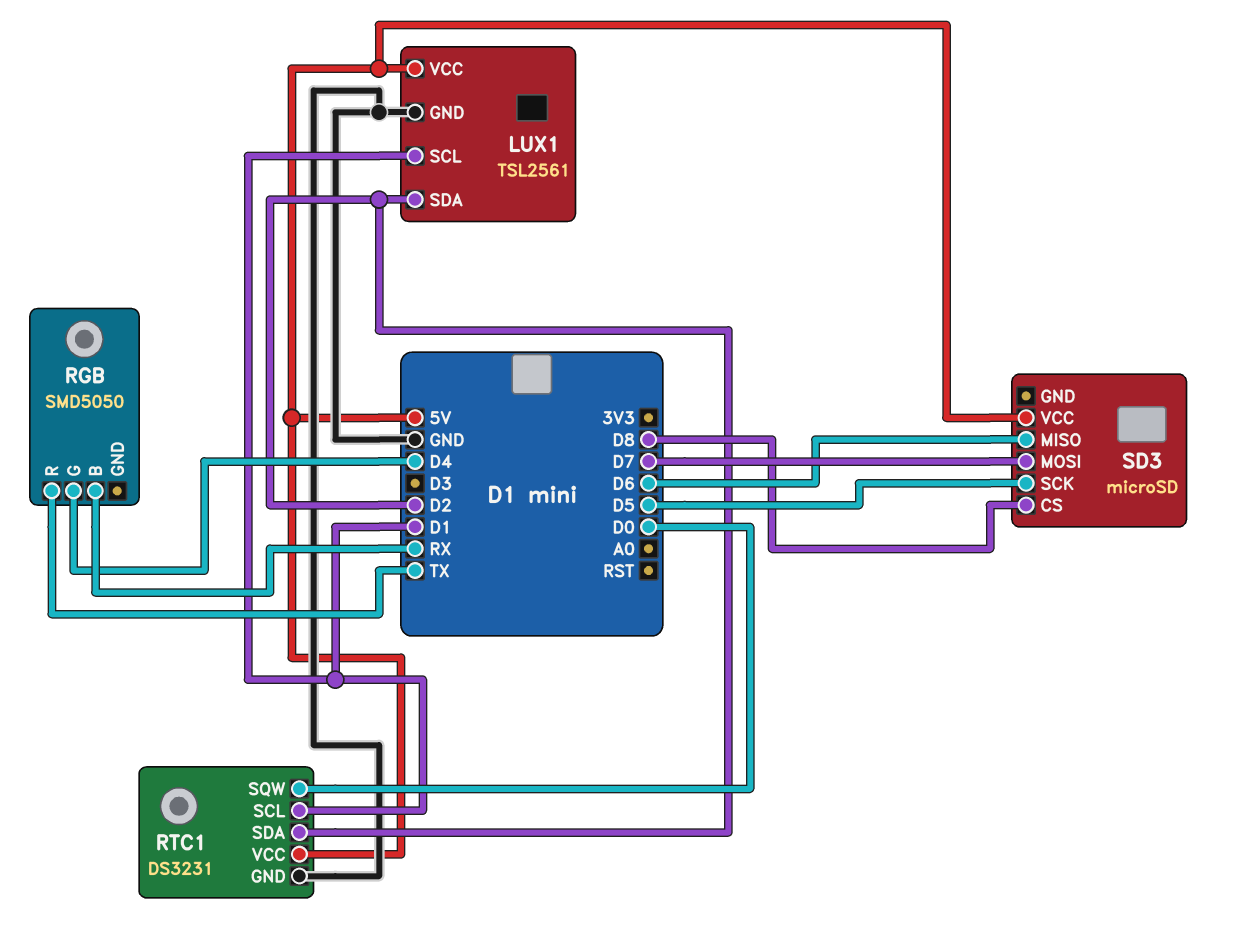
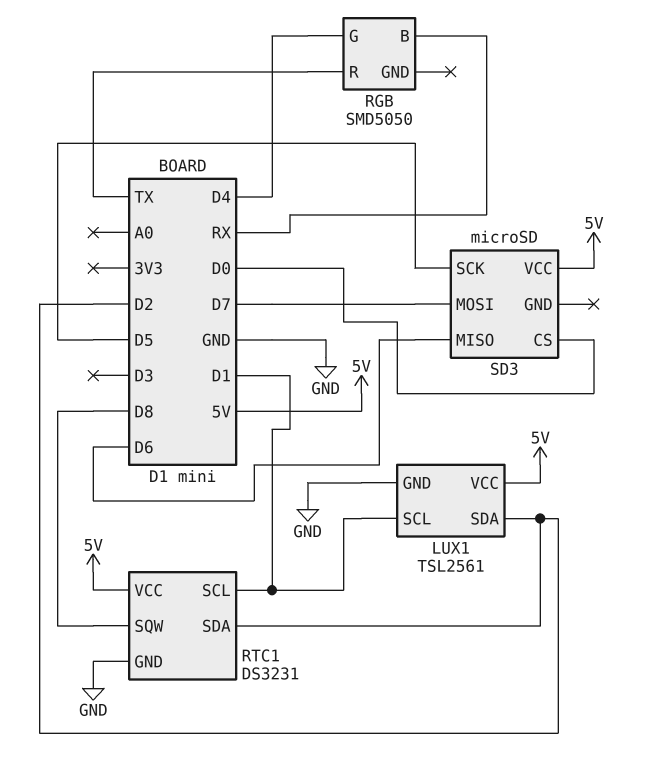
RTC1 pin SQW: D0 -> D8
SD3 pin CS: D8 -> D0

